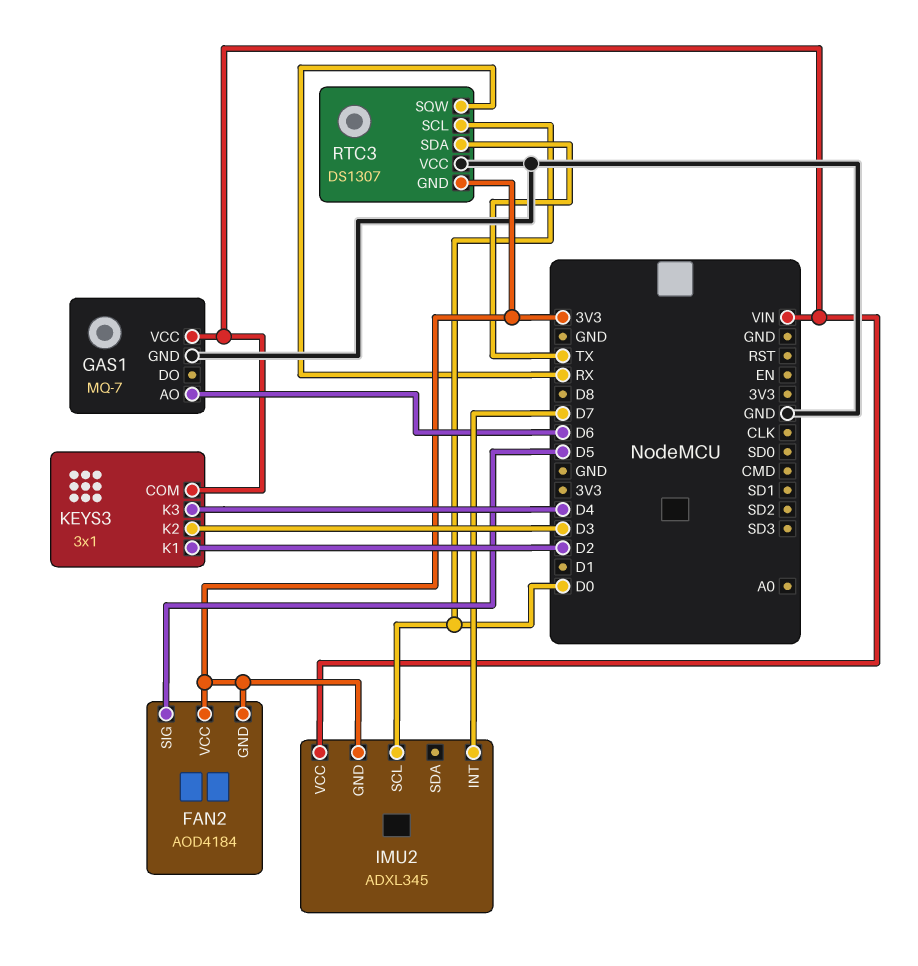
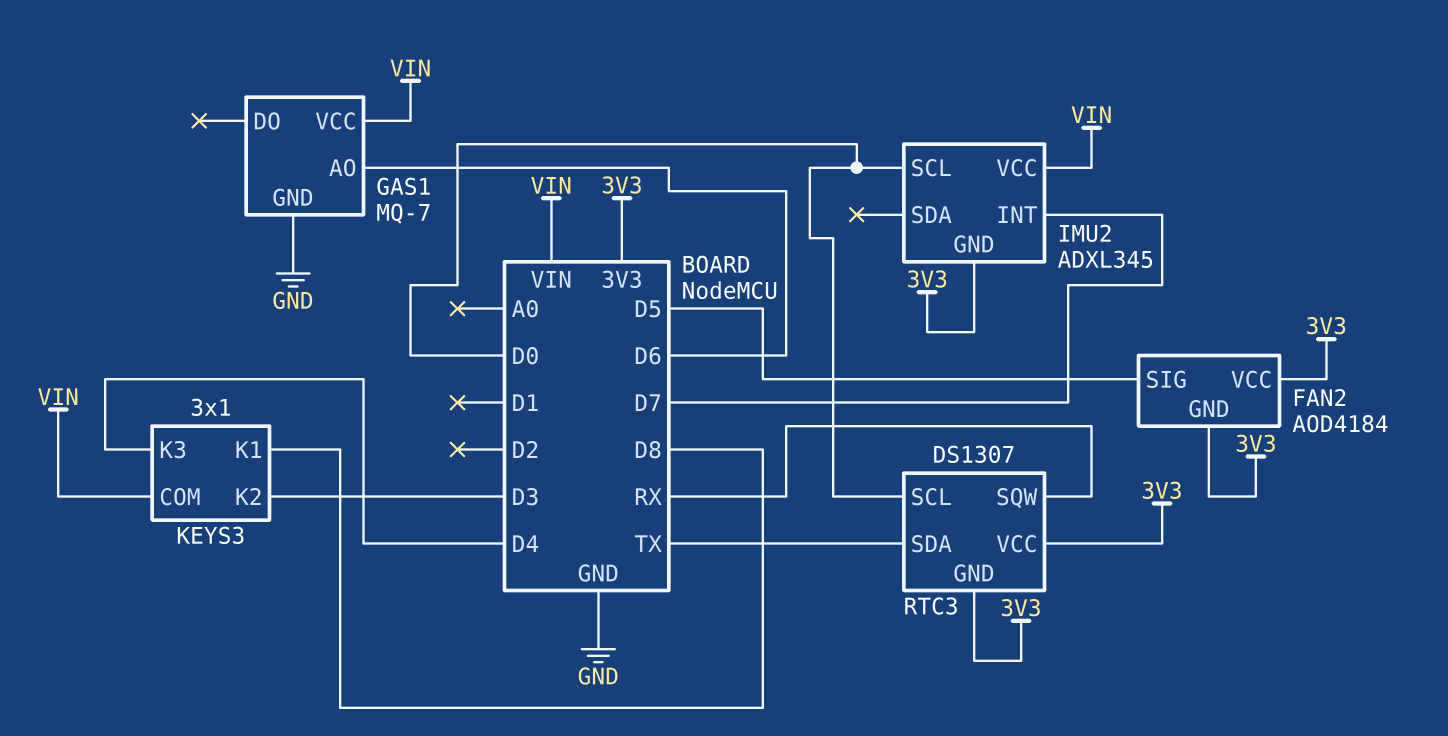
KEYS3 pin K1: D2 -> D8
RTC3 pin VCC: GND -> 3V3

